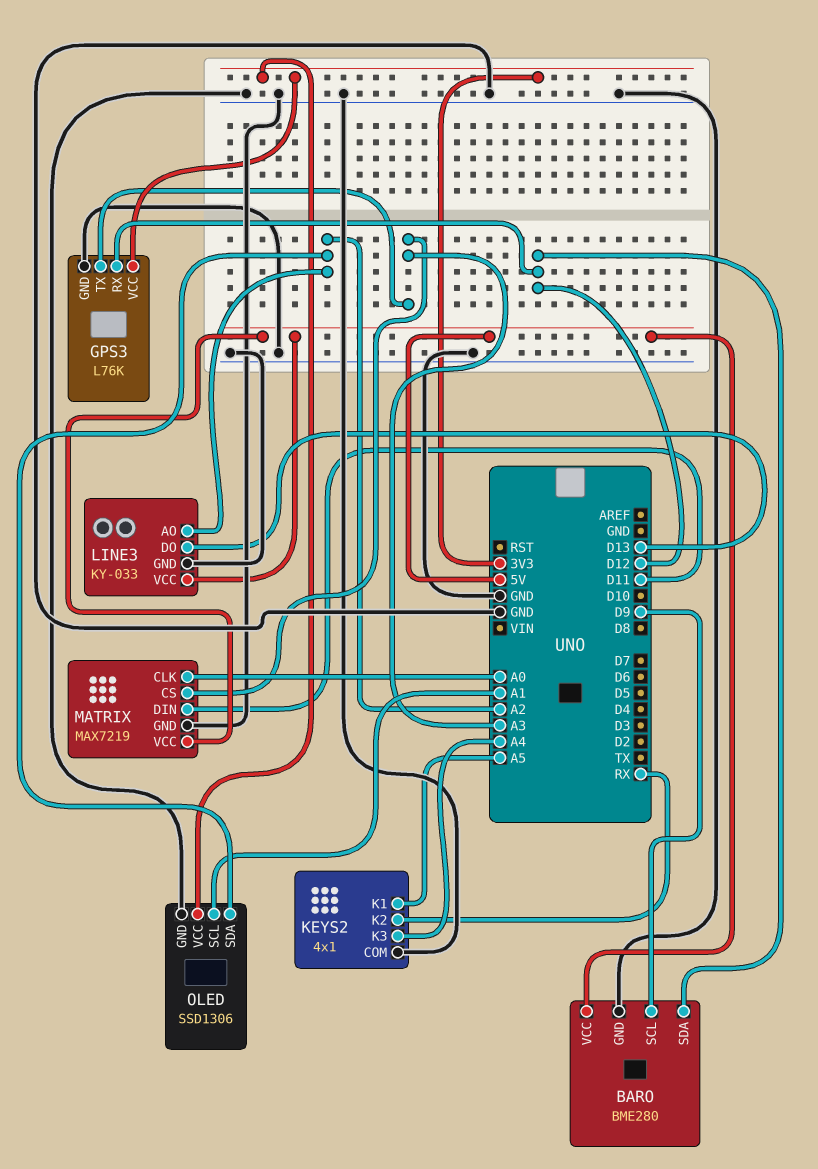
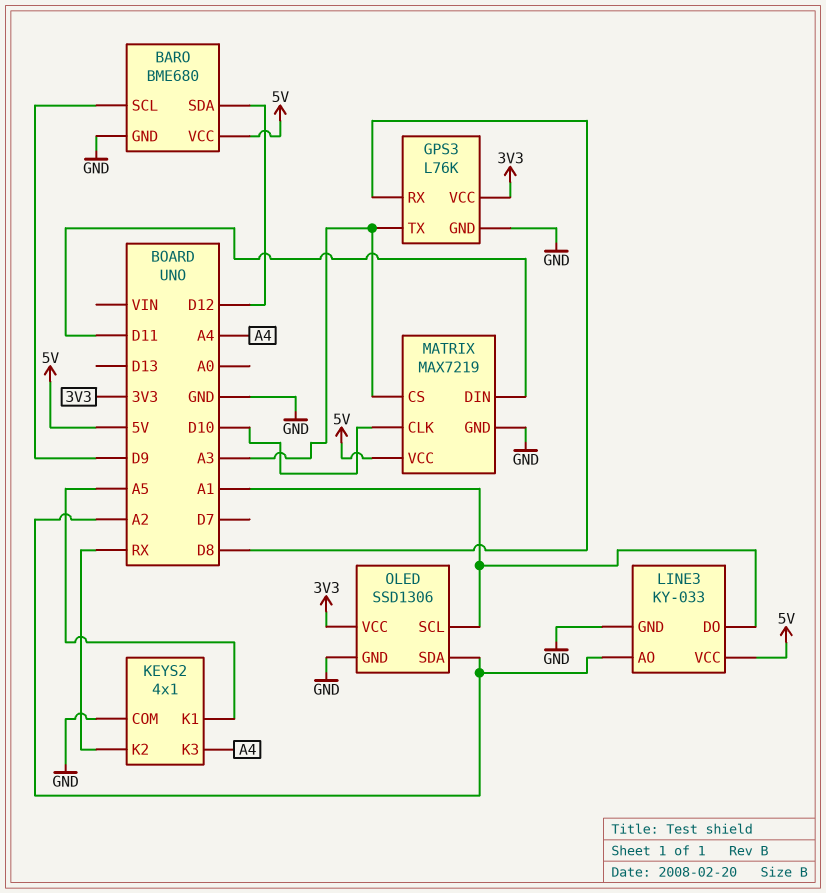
BARO: BME280 -> BME680
GPS3 pin RX: D12 -> D8
LINE3 pin DO: D13 -> A1
MATRIX pin CLK: A0 -> D10

